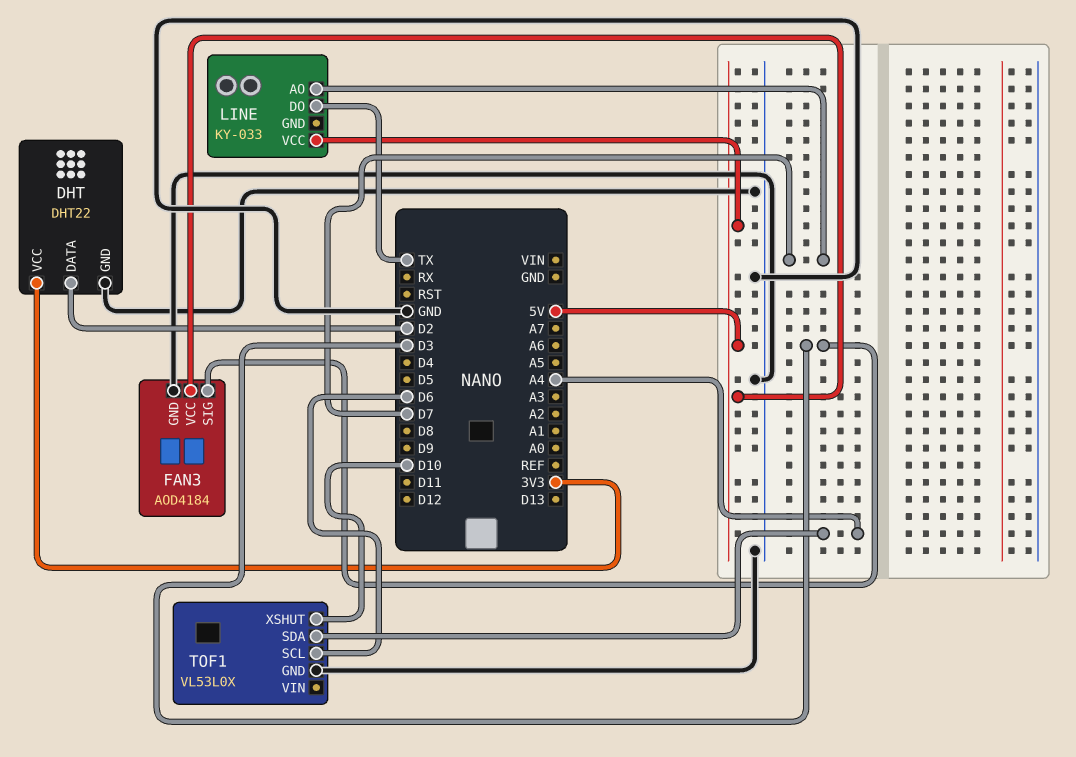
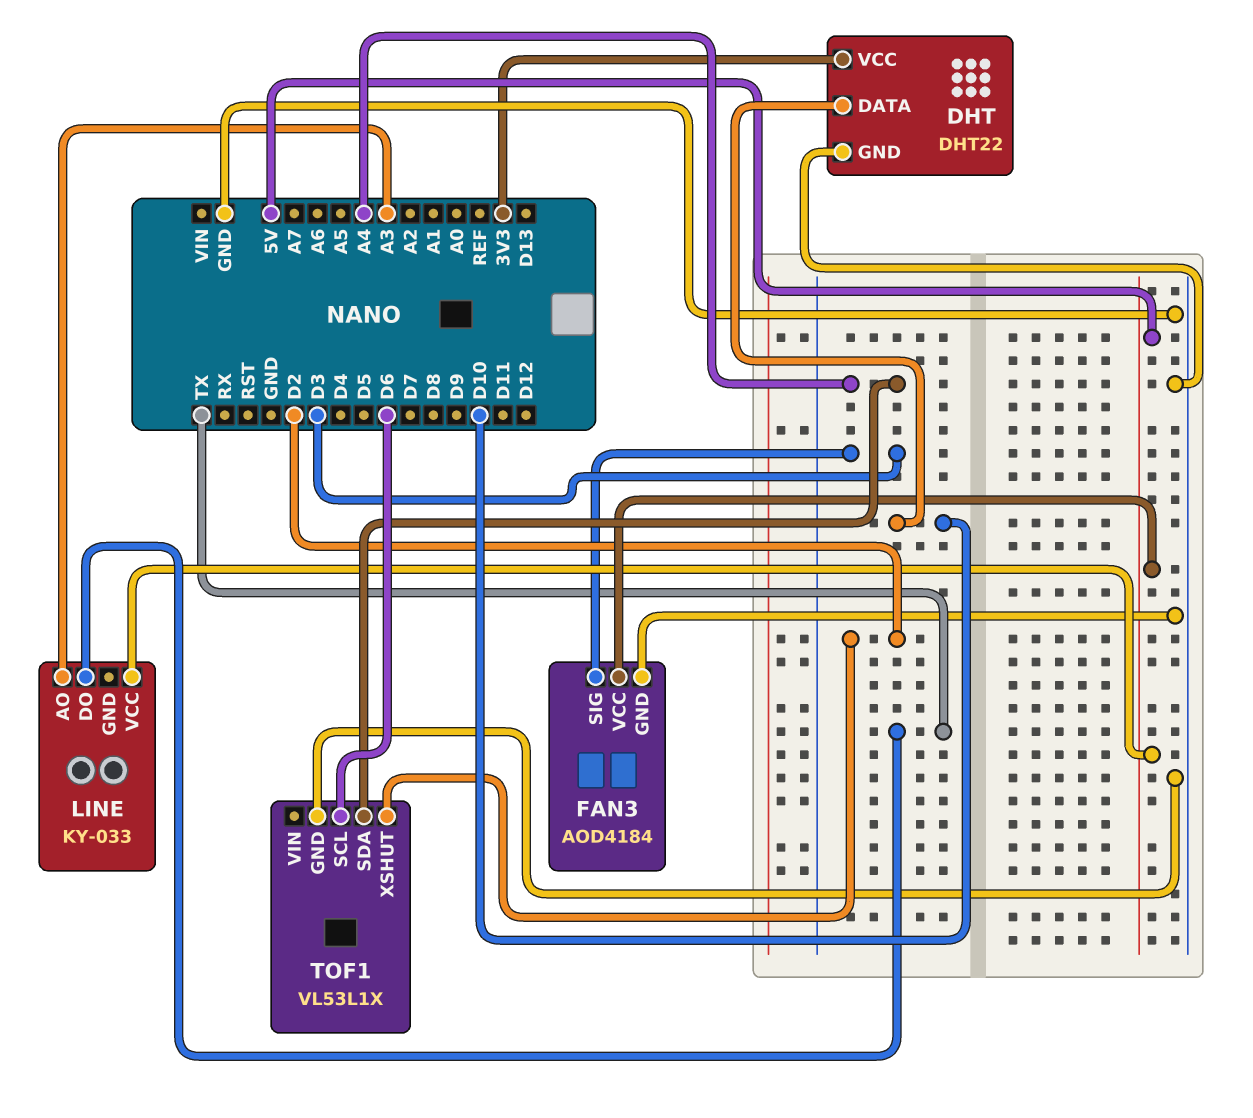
DHT pin DATA: D2 -> D10
LINE pin AO: D7 -> A3
TOF1: VL53L0X -> VL53L1X
TOF1 pin XSHUT: D10 -> D2

